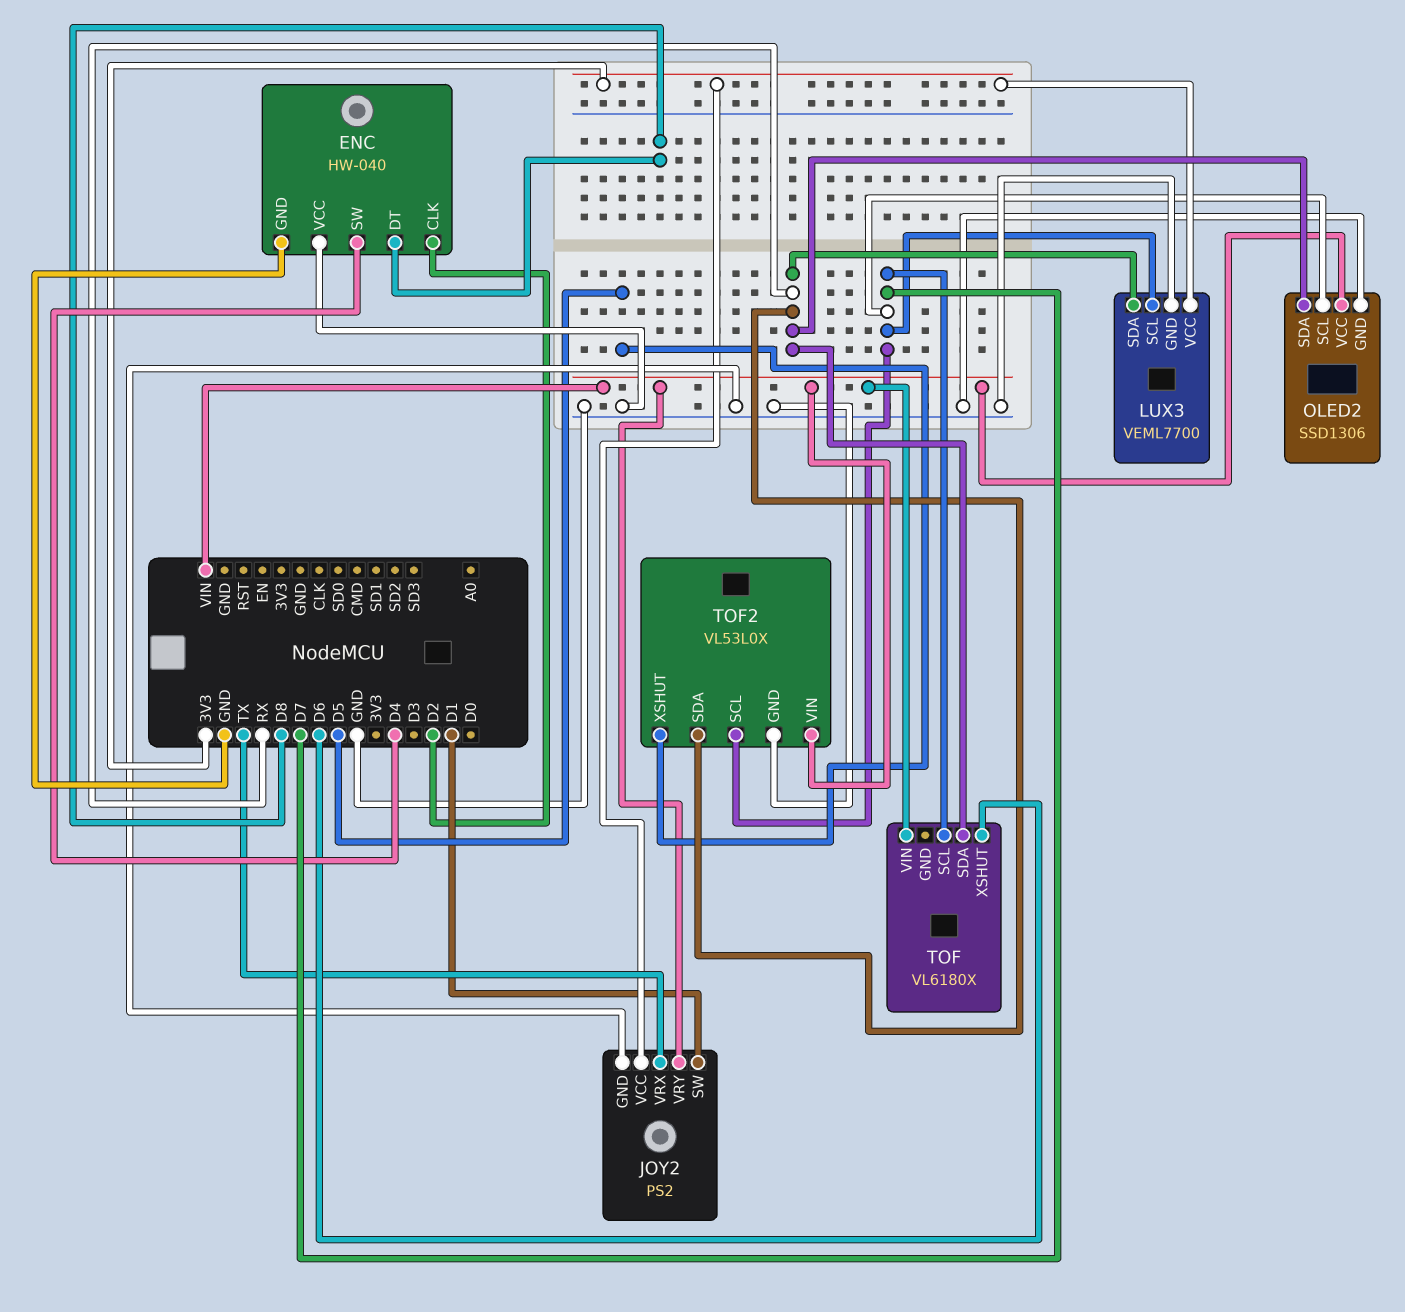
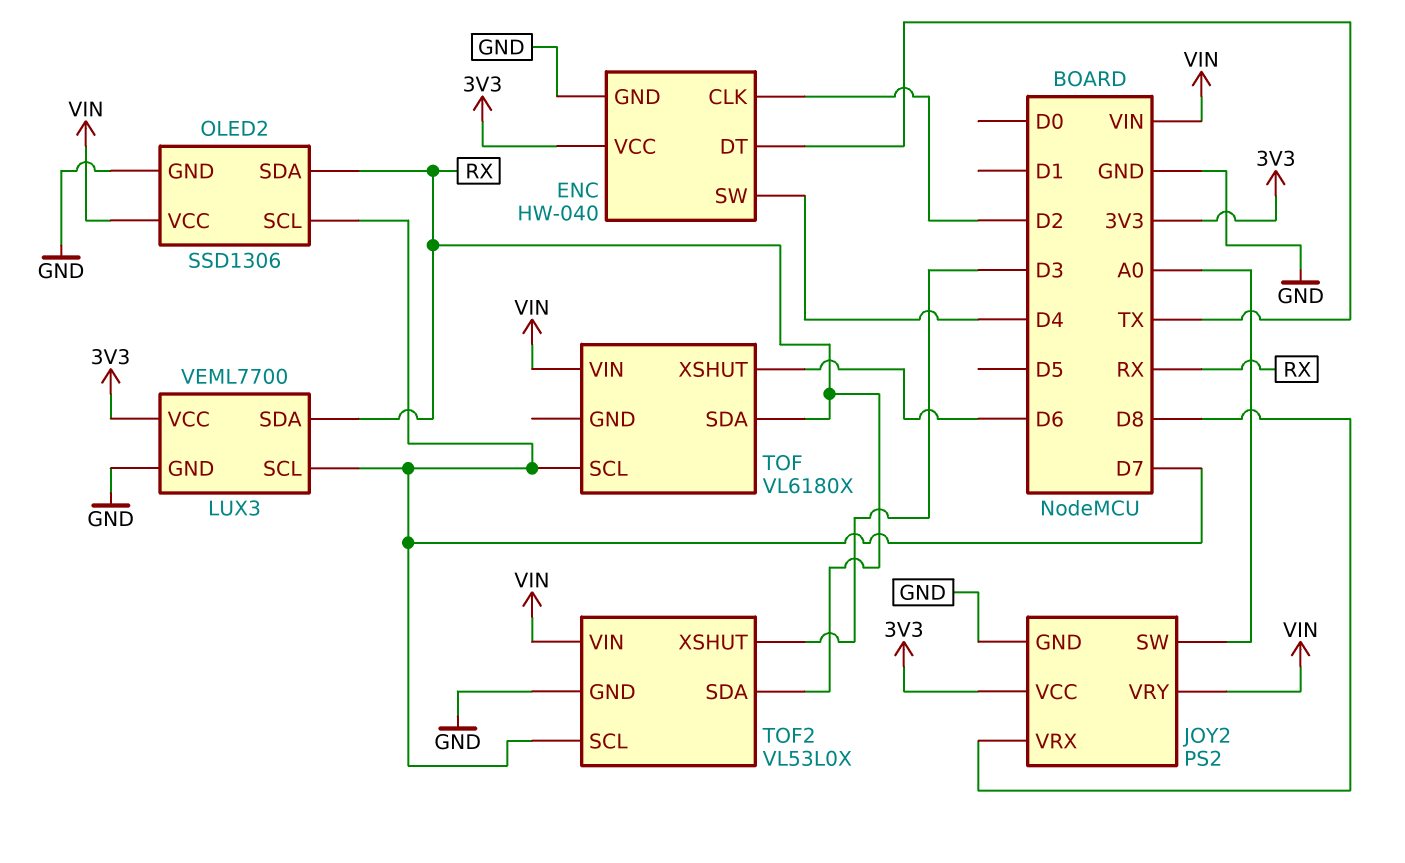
ENC pin DT: D8 -> TX
ENC pin VCC: GND -> 3V3
JOY2 pin SW: D1 -> A0
JOY2 pin VRX: TX -> D8
TOF2 pin XSHUT: D5 -> D3

